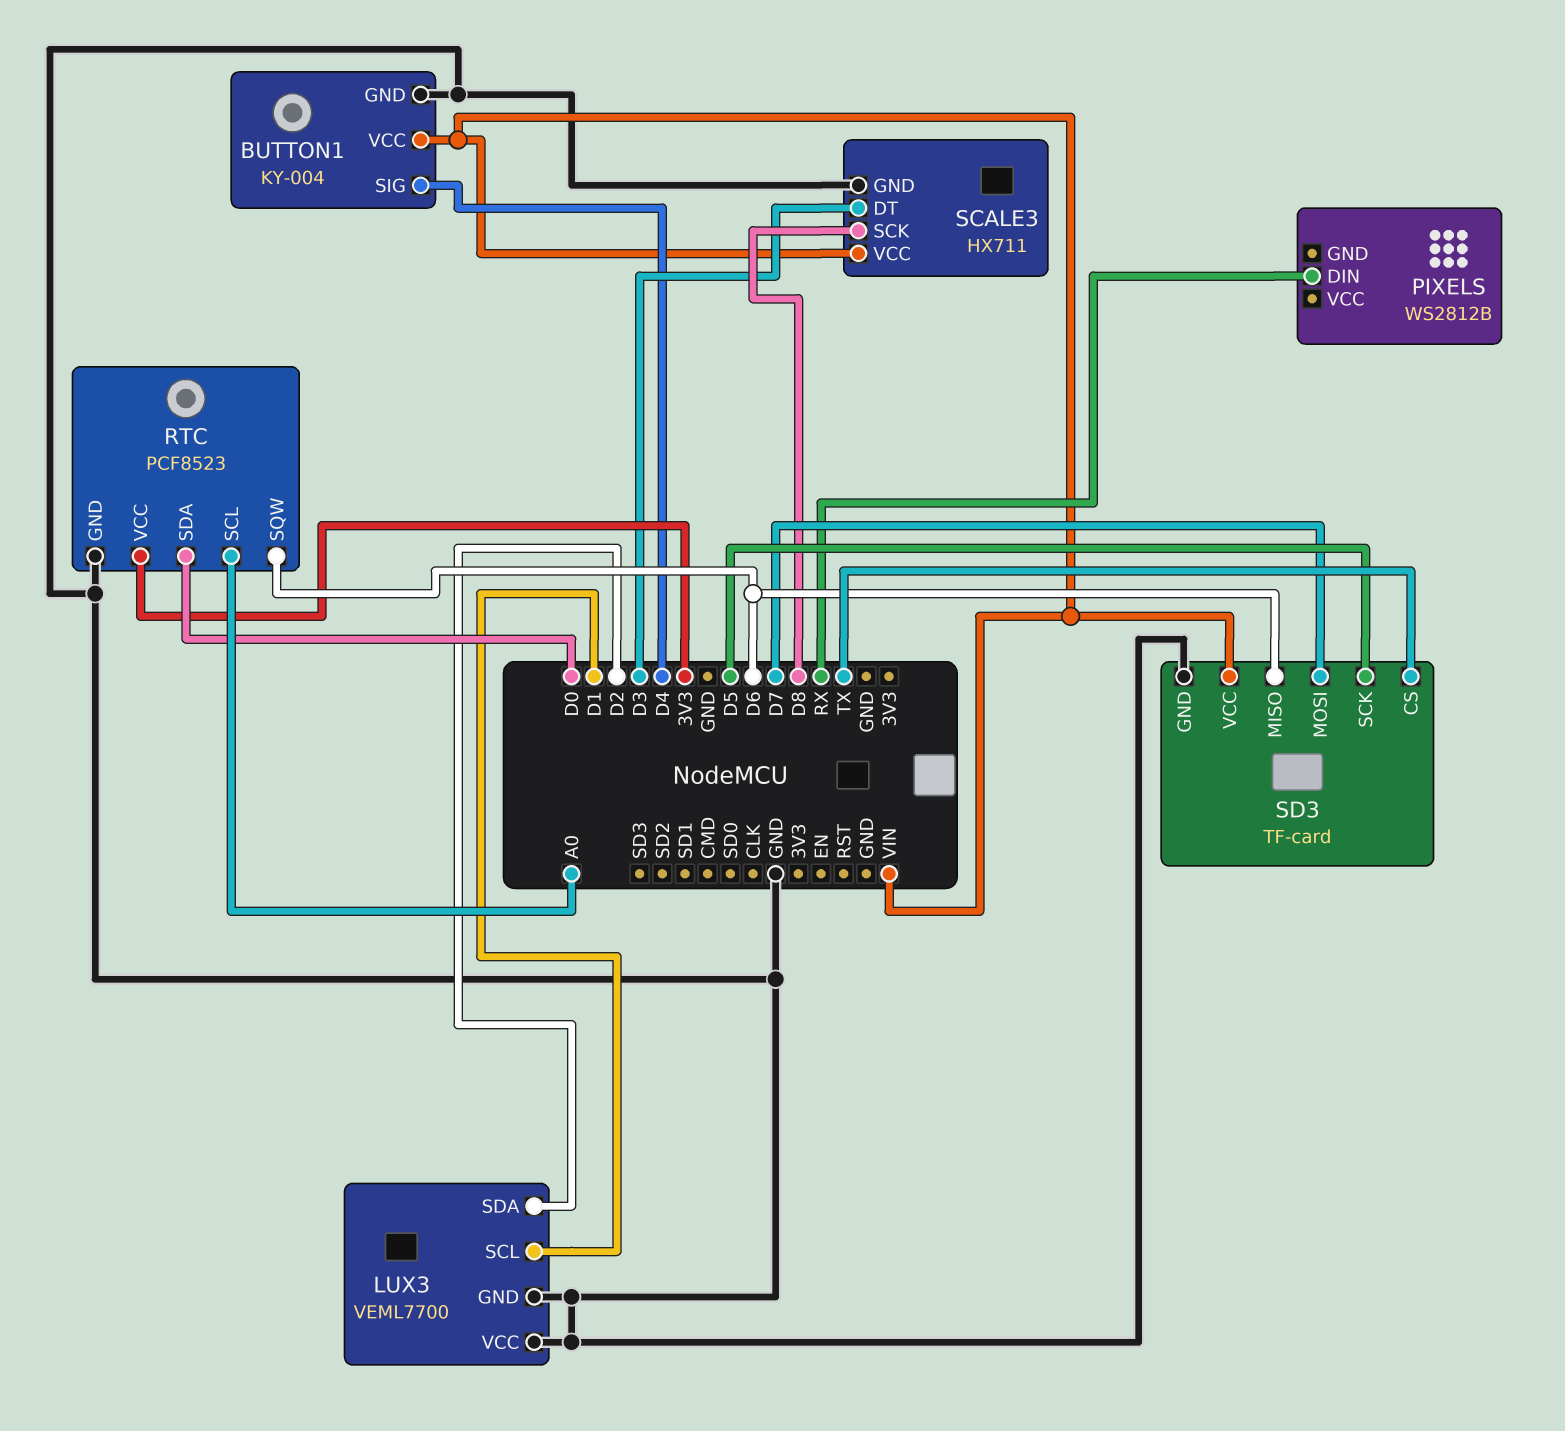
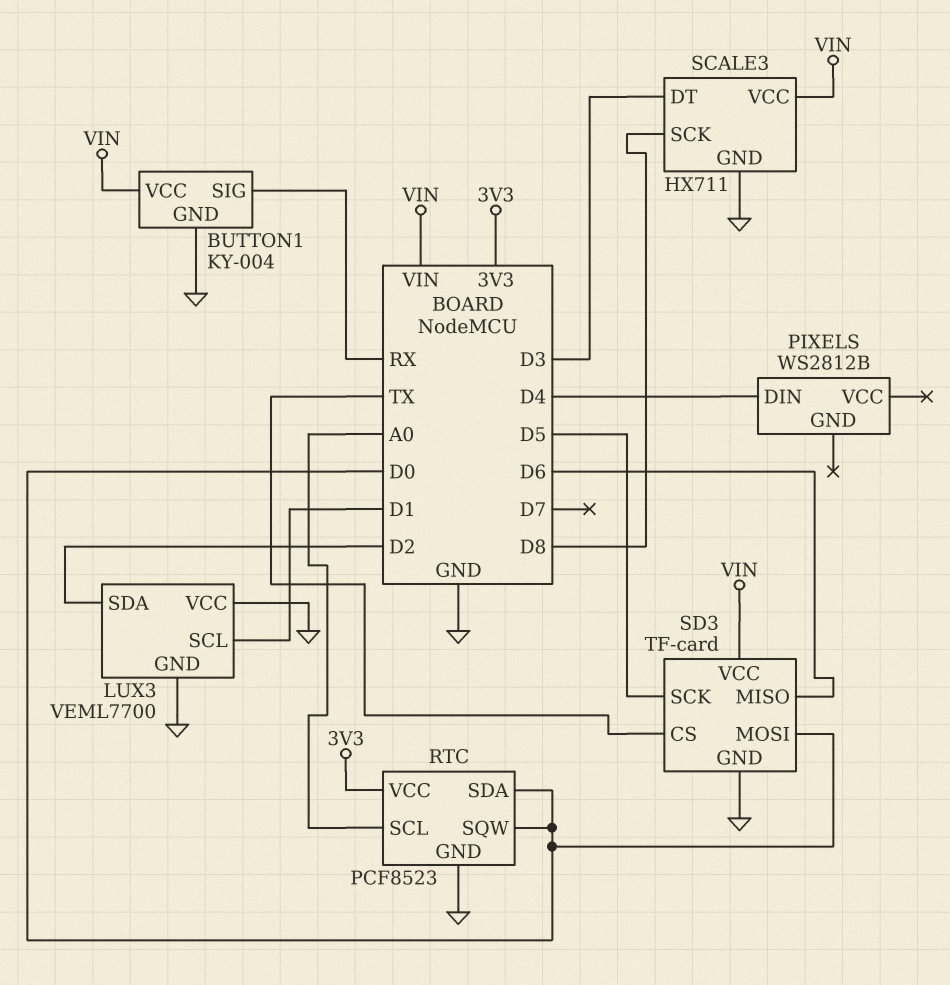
BUTTON1 pin SIG: D4 -> RX
PIXELS pin DIN: RX -> D4
RTC pin SQW: D6 -> D0
SD3 pin MOSI: D7 -> D0

